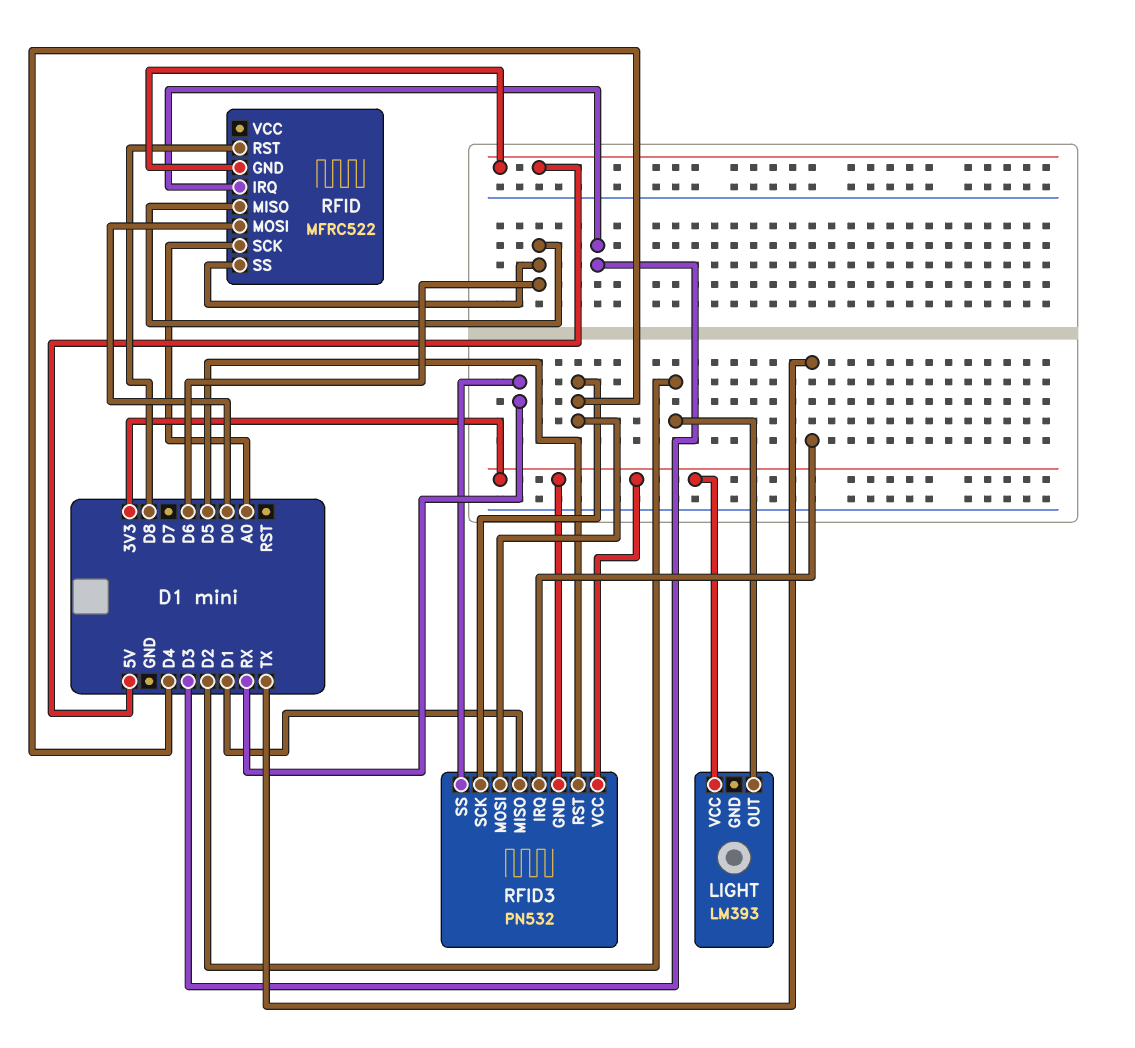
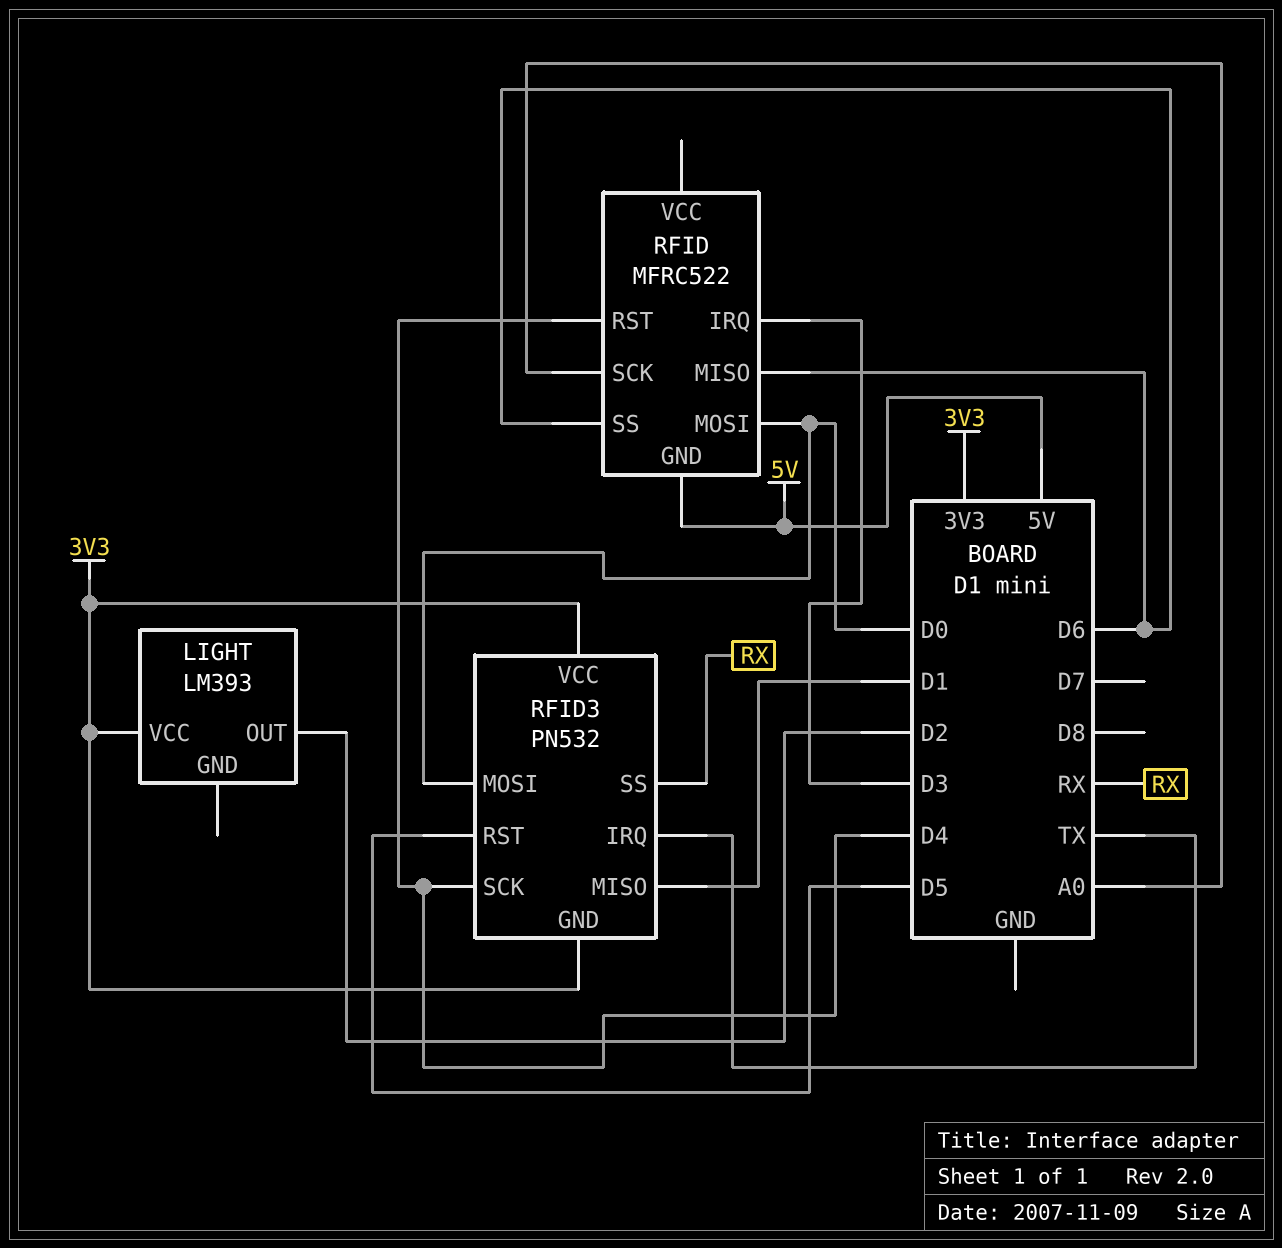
RFID pin RST: D8 -> D4
RFID3 pin MOSI: D4 -> D0

